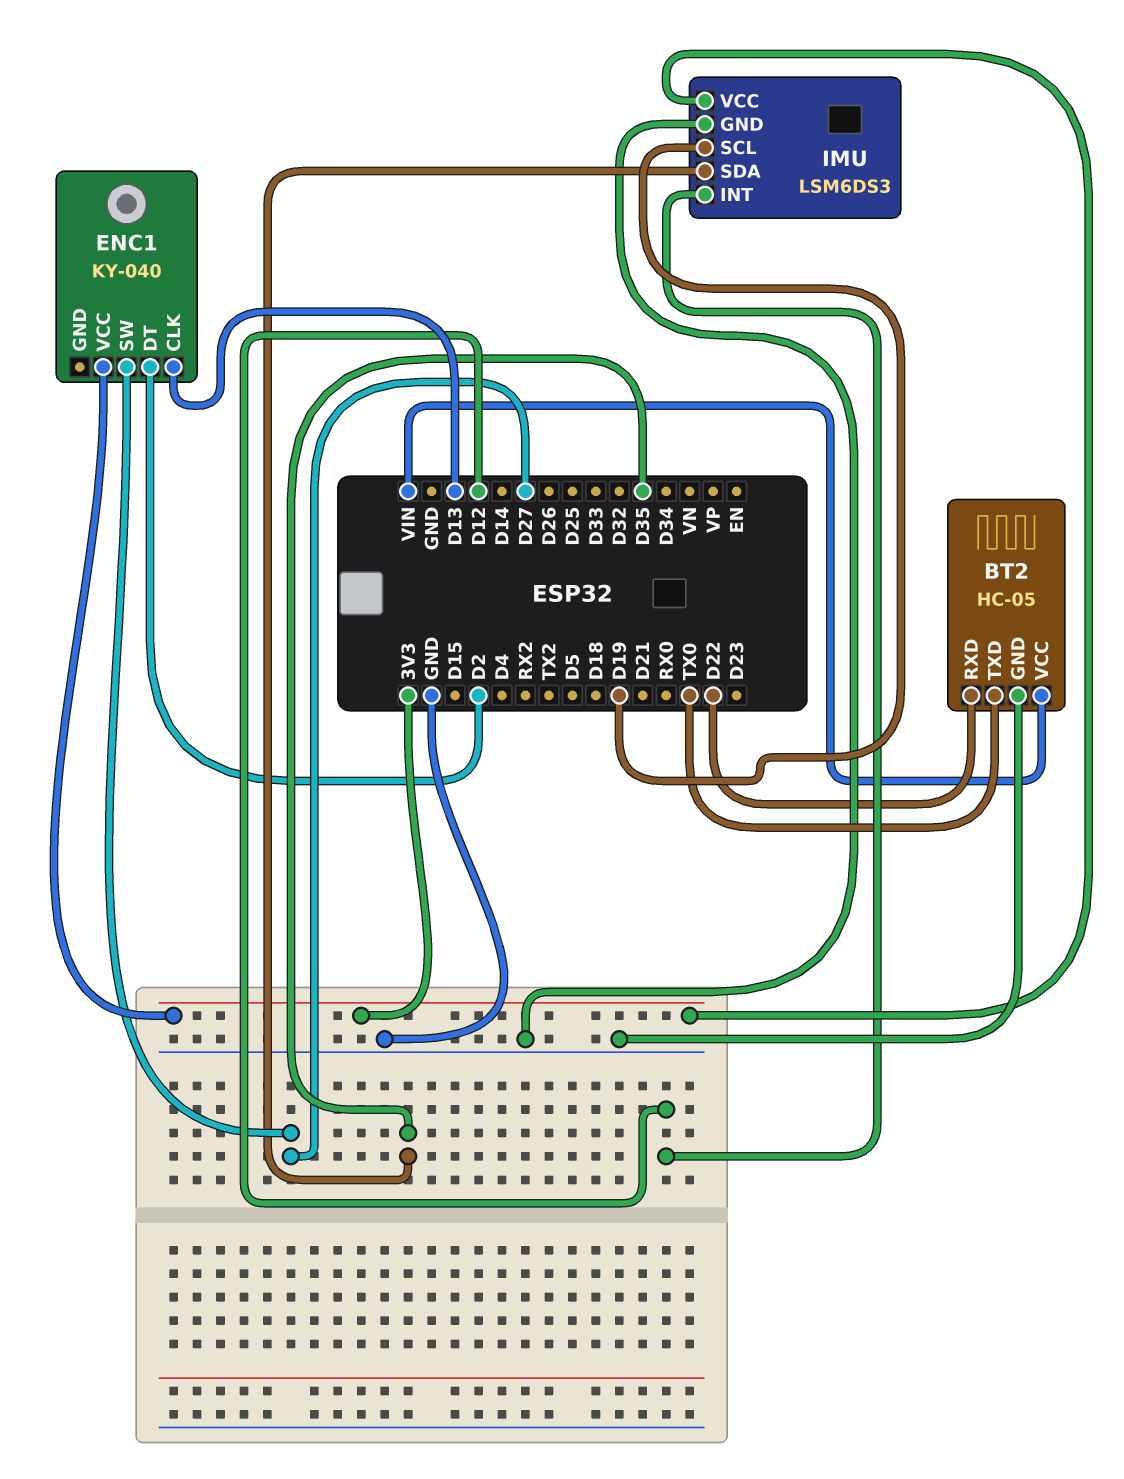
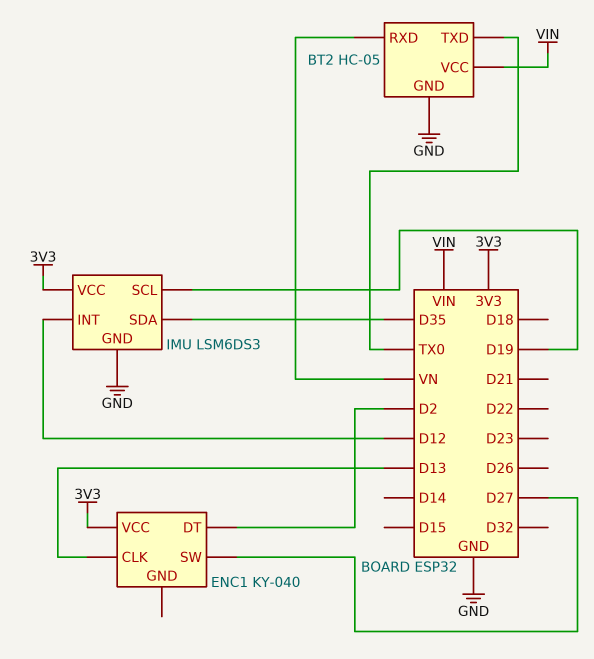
BT2 pin RXD: D22 -> VN

